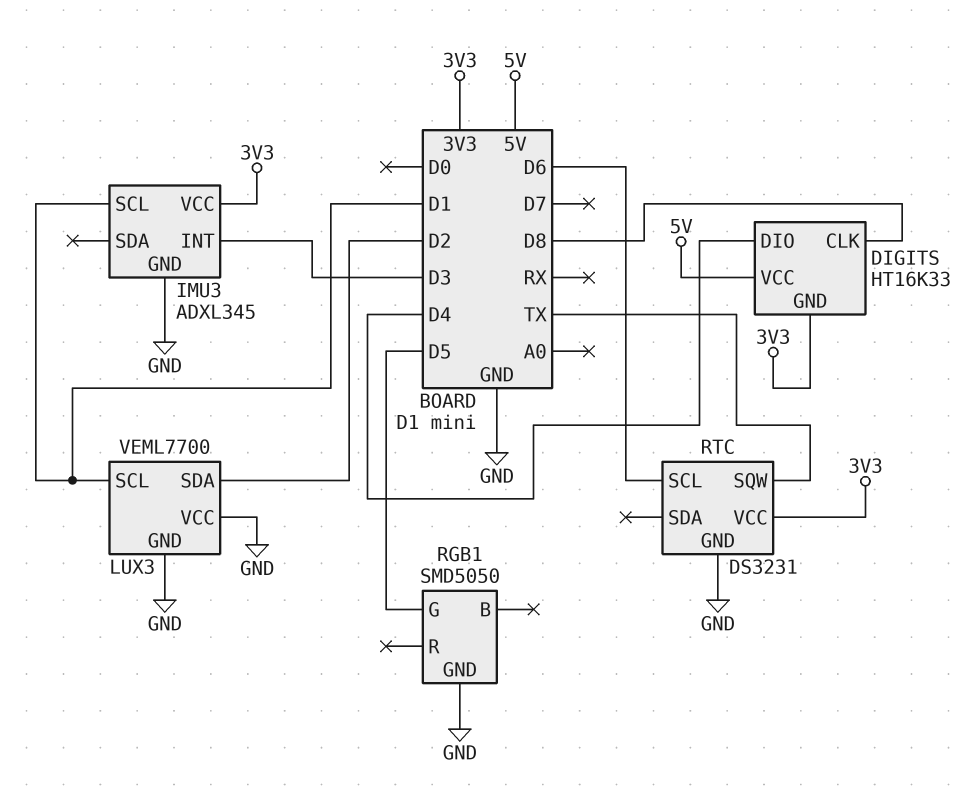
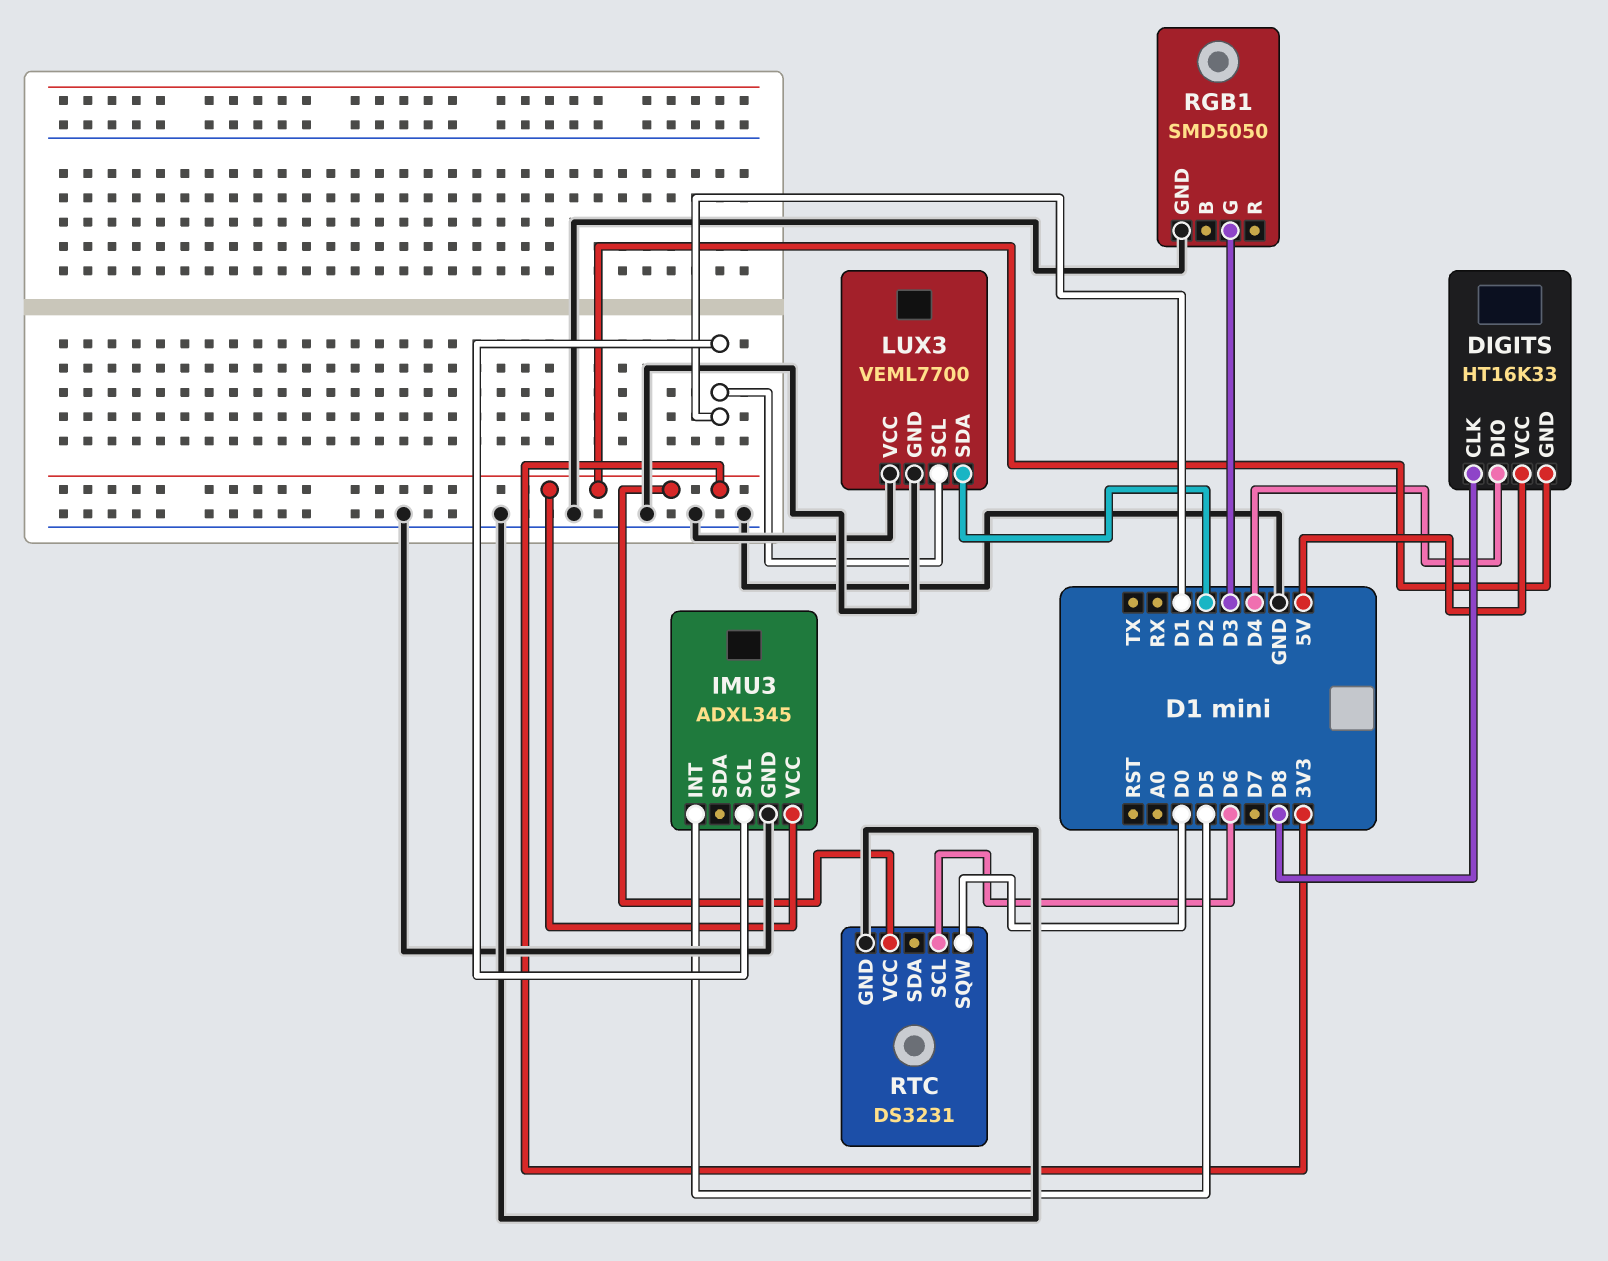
IMU3 pin INT: D3 -> D5
RGB1 pin G: D5 -> D3
RTC pin SQW: TX -> D0

